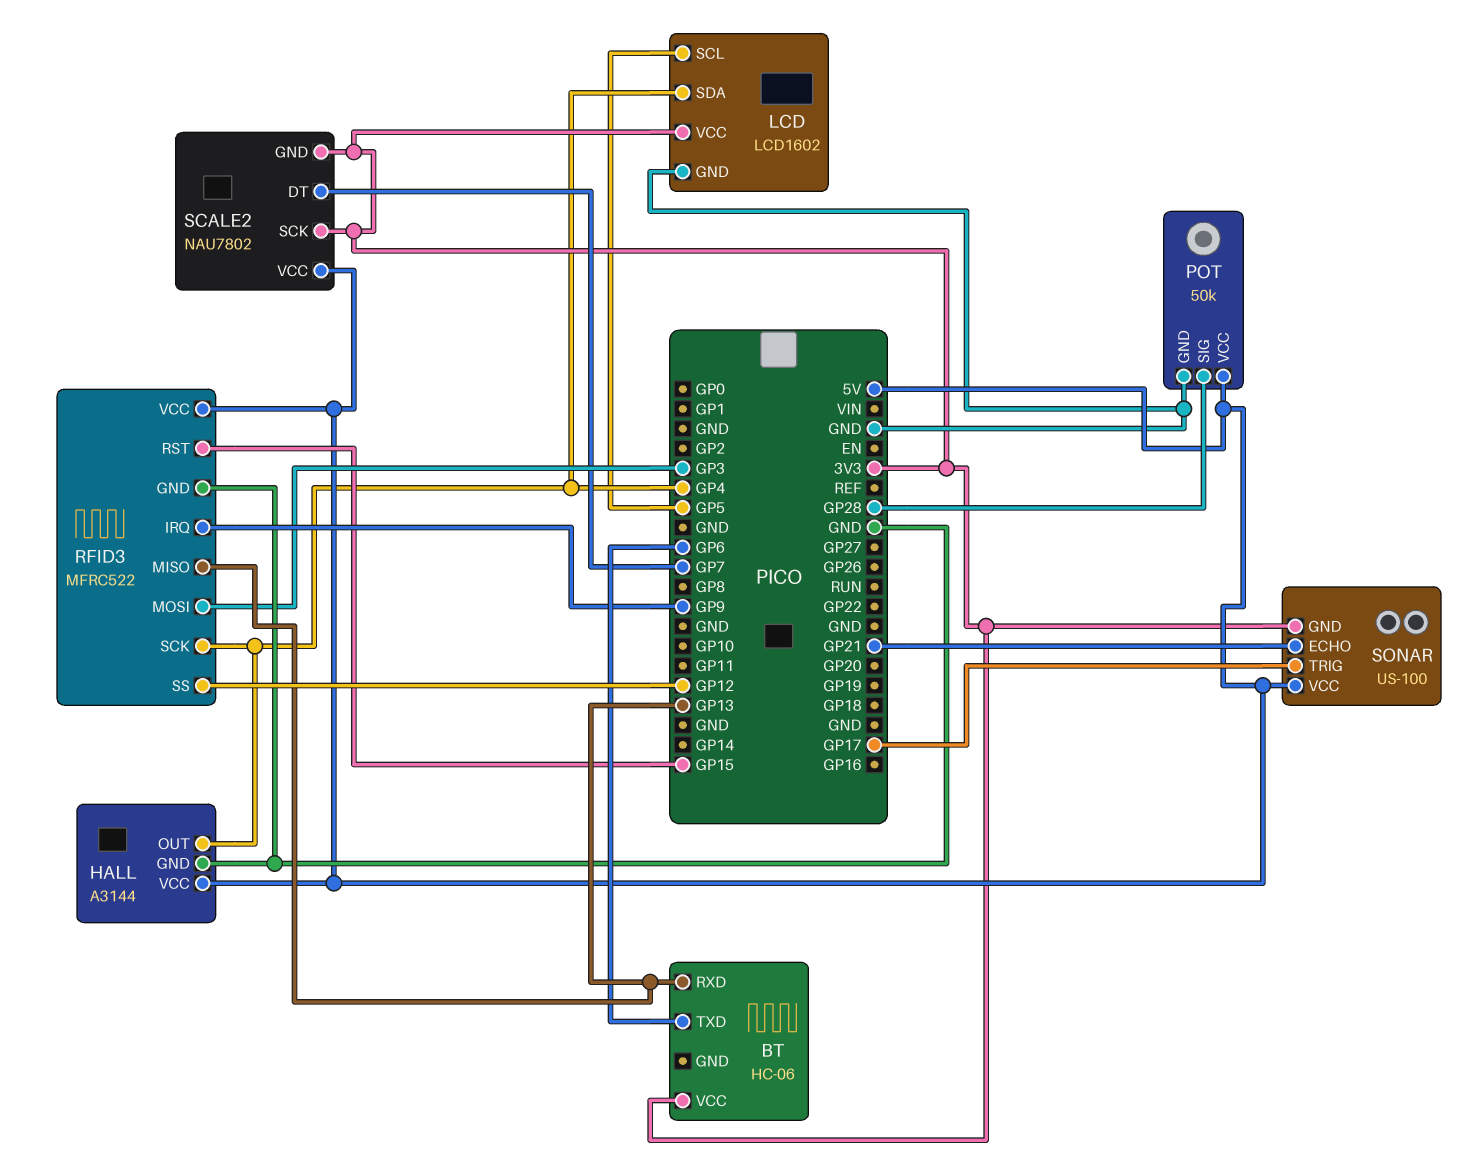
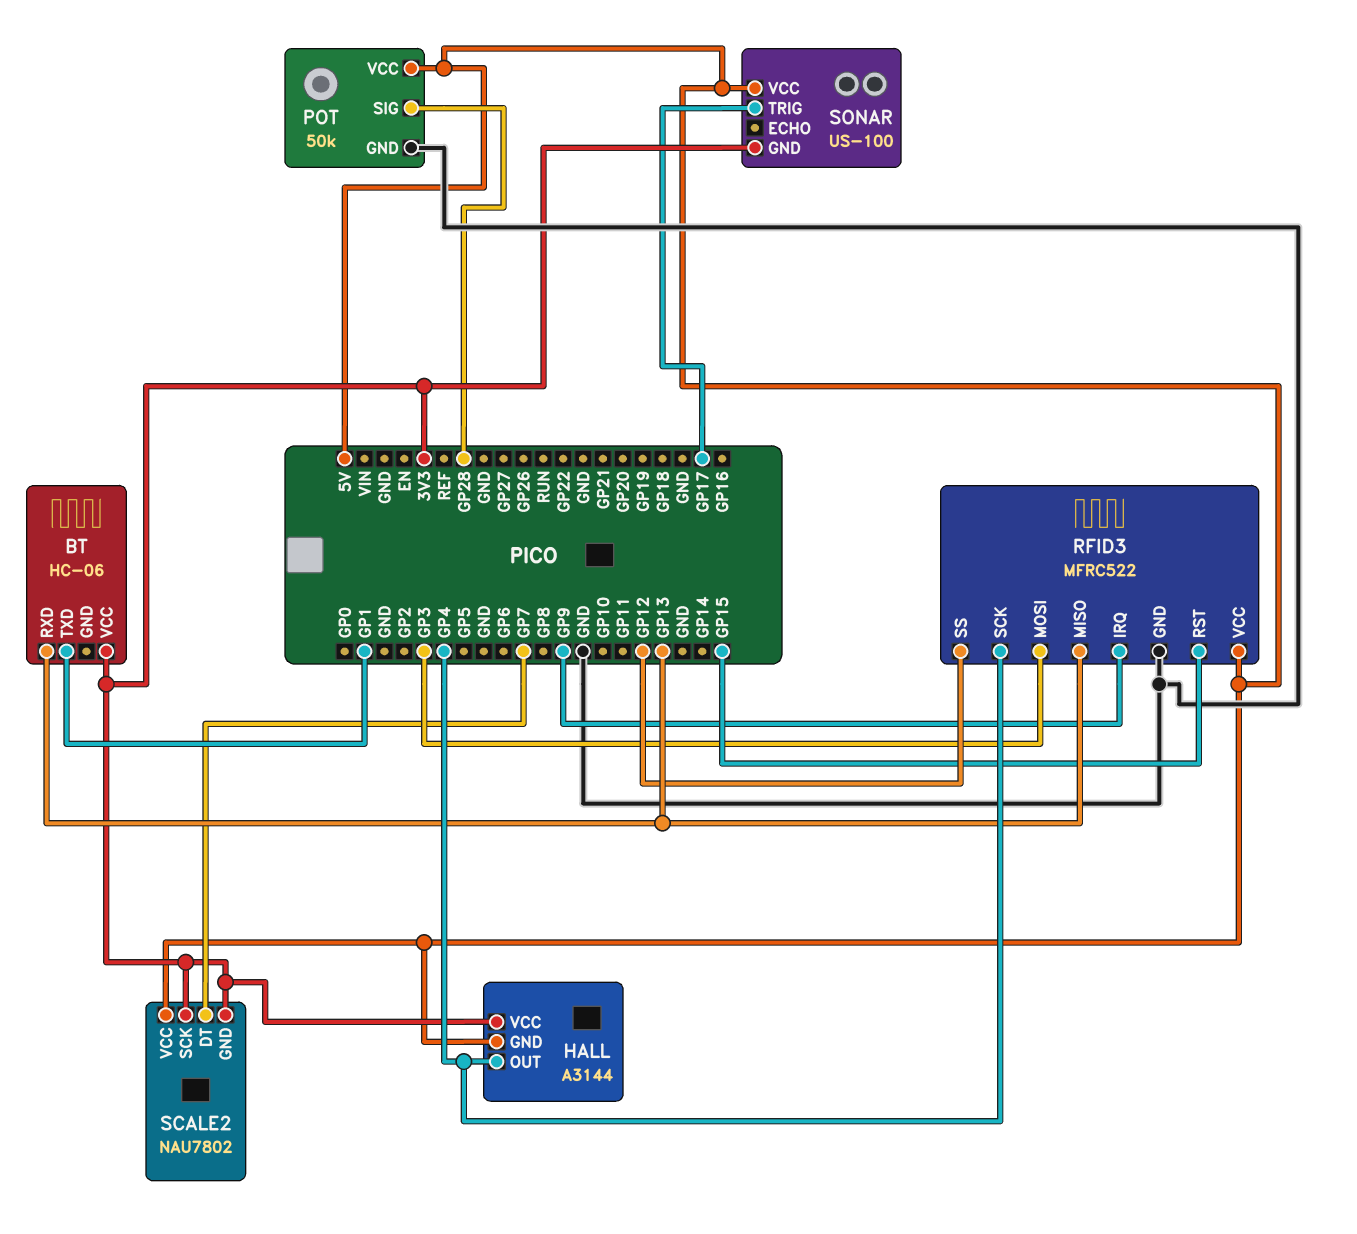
BT pin TXD: GP6 -> GP1
HALL pin GND: GND -> 5V
HALL pin VCC: 5V -> 3V3
LCD: LCD1602 -> none
LCD pin GND: GND -> none
LCD pin SCL: GP5 -> none
LCD pin SDA: GP4 -> none
LCD pin VCC: 3V3 -> none
SONAR pin ECHO: GP21 -> none

